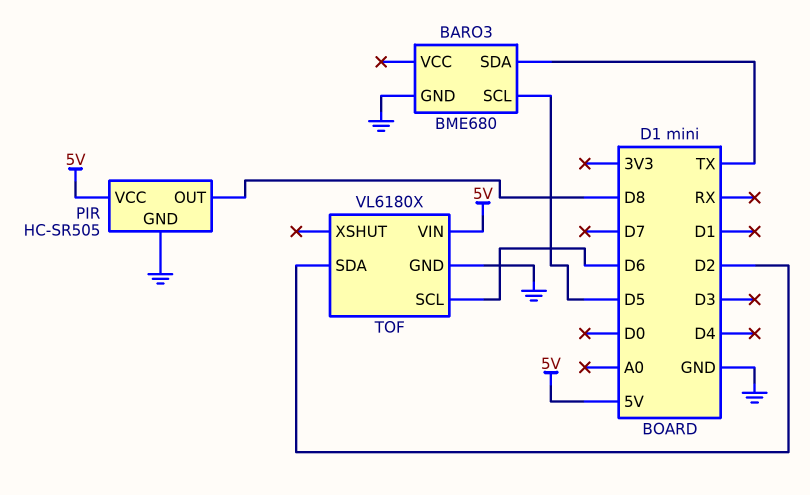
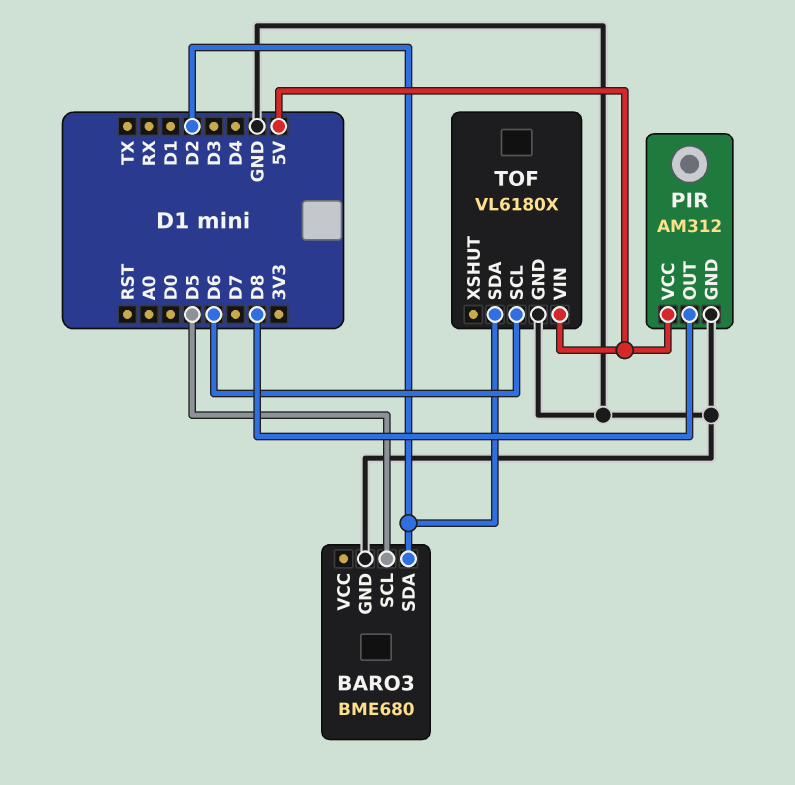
BARO3 pin SDA: TX -> D2
PIR: HC-SR505 -> AM312

